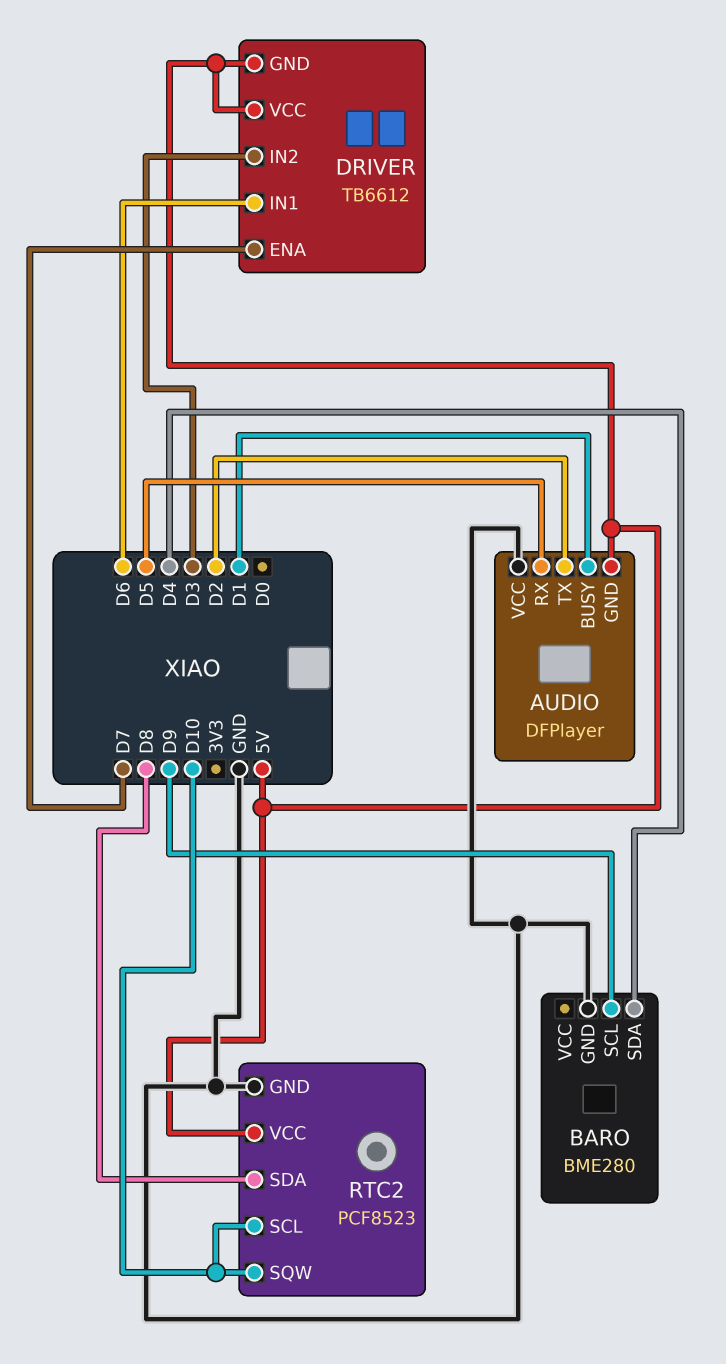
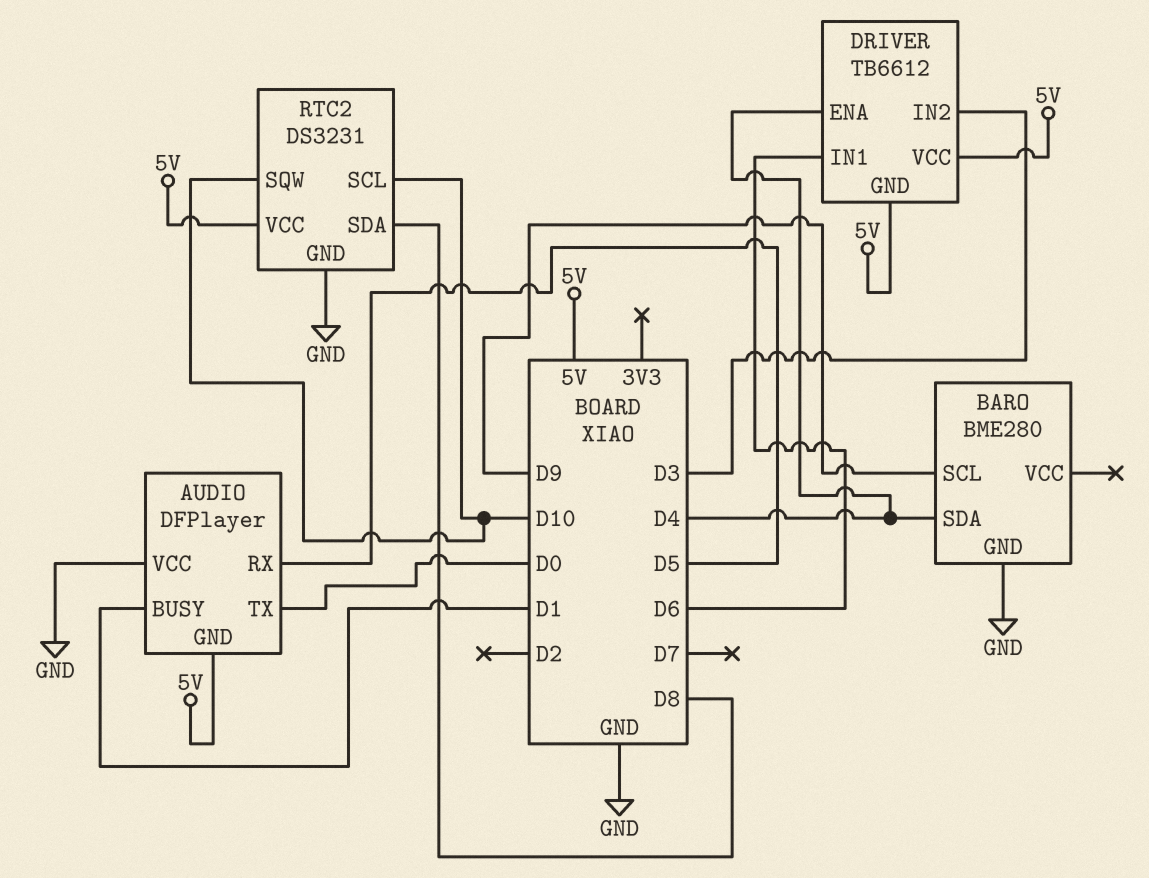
AUDIO pin TX: D2 -> D0
DRIVER pin ENA: D7 -> D4
RTC2: PCF8523 -> DS3231

